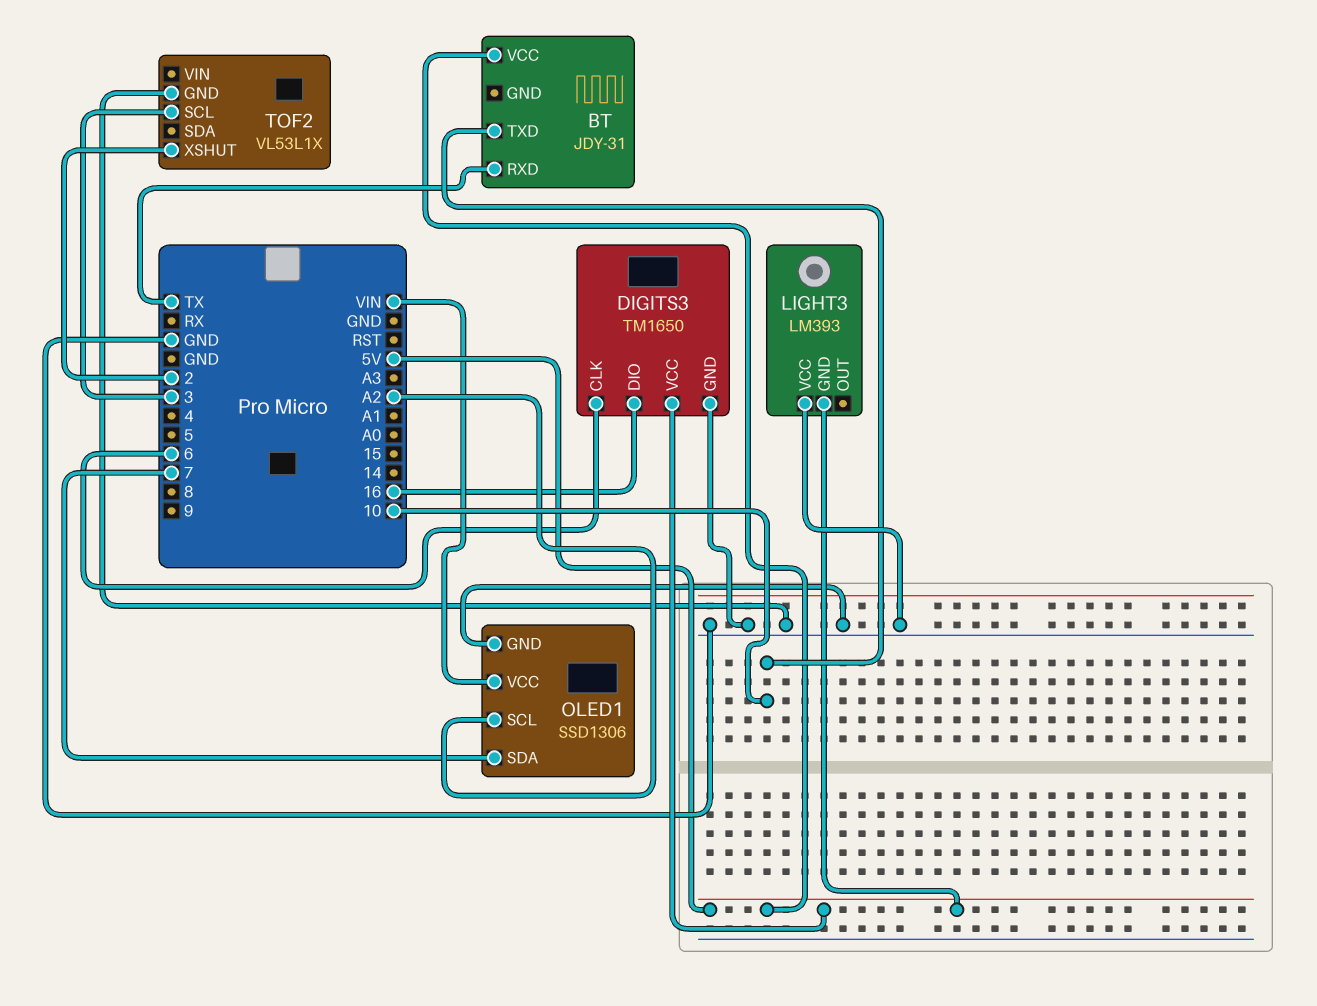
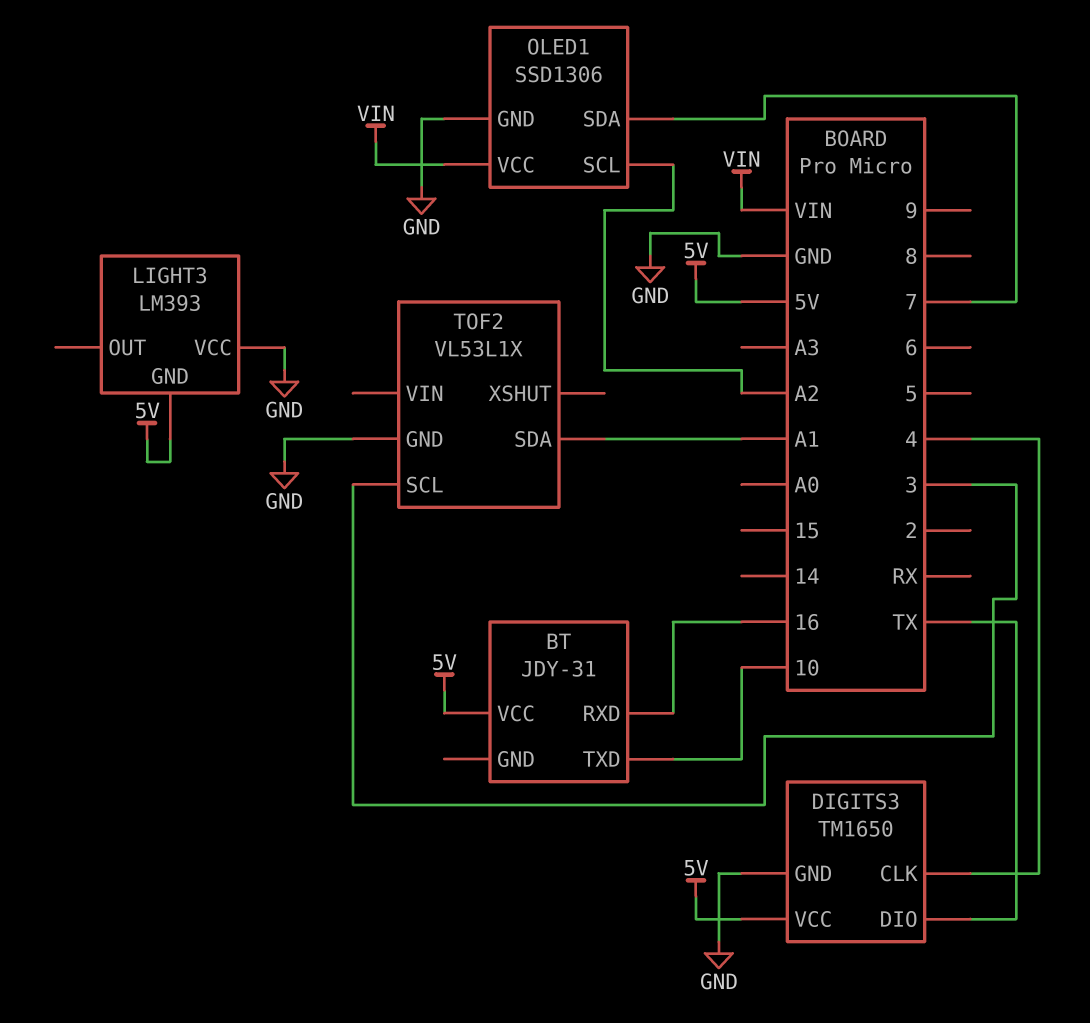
BT pin RXD: TX -> 16
DIGITS3 pin CLK: 6 -> 4
DIGITS3 pin DIO: 16 -> TX
TOF2 pin SDA: none -> A1
TOF2 pin XSHUT: 2 -> none

